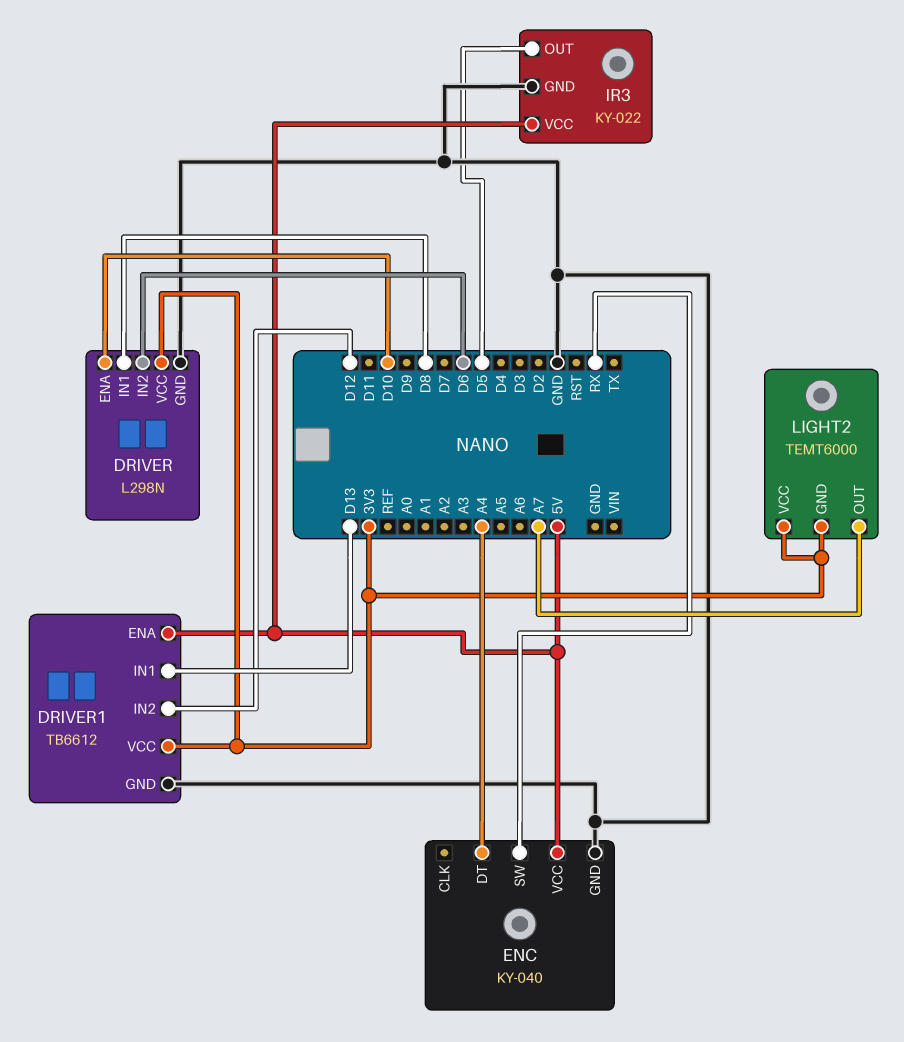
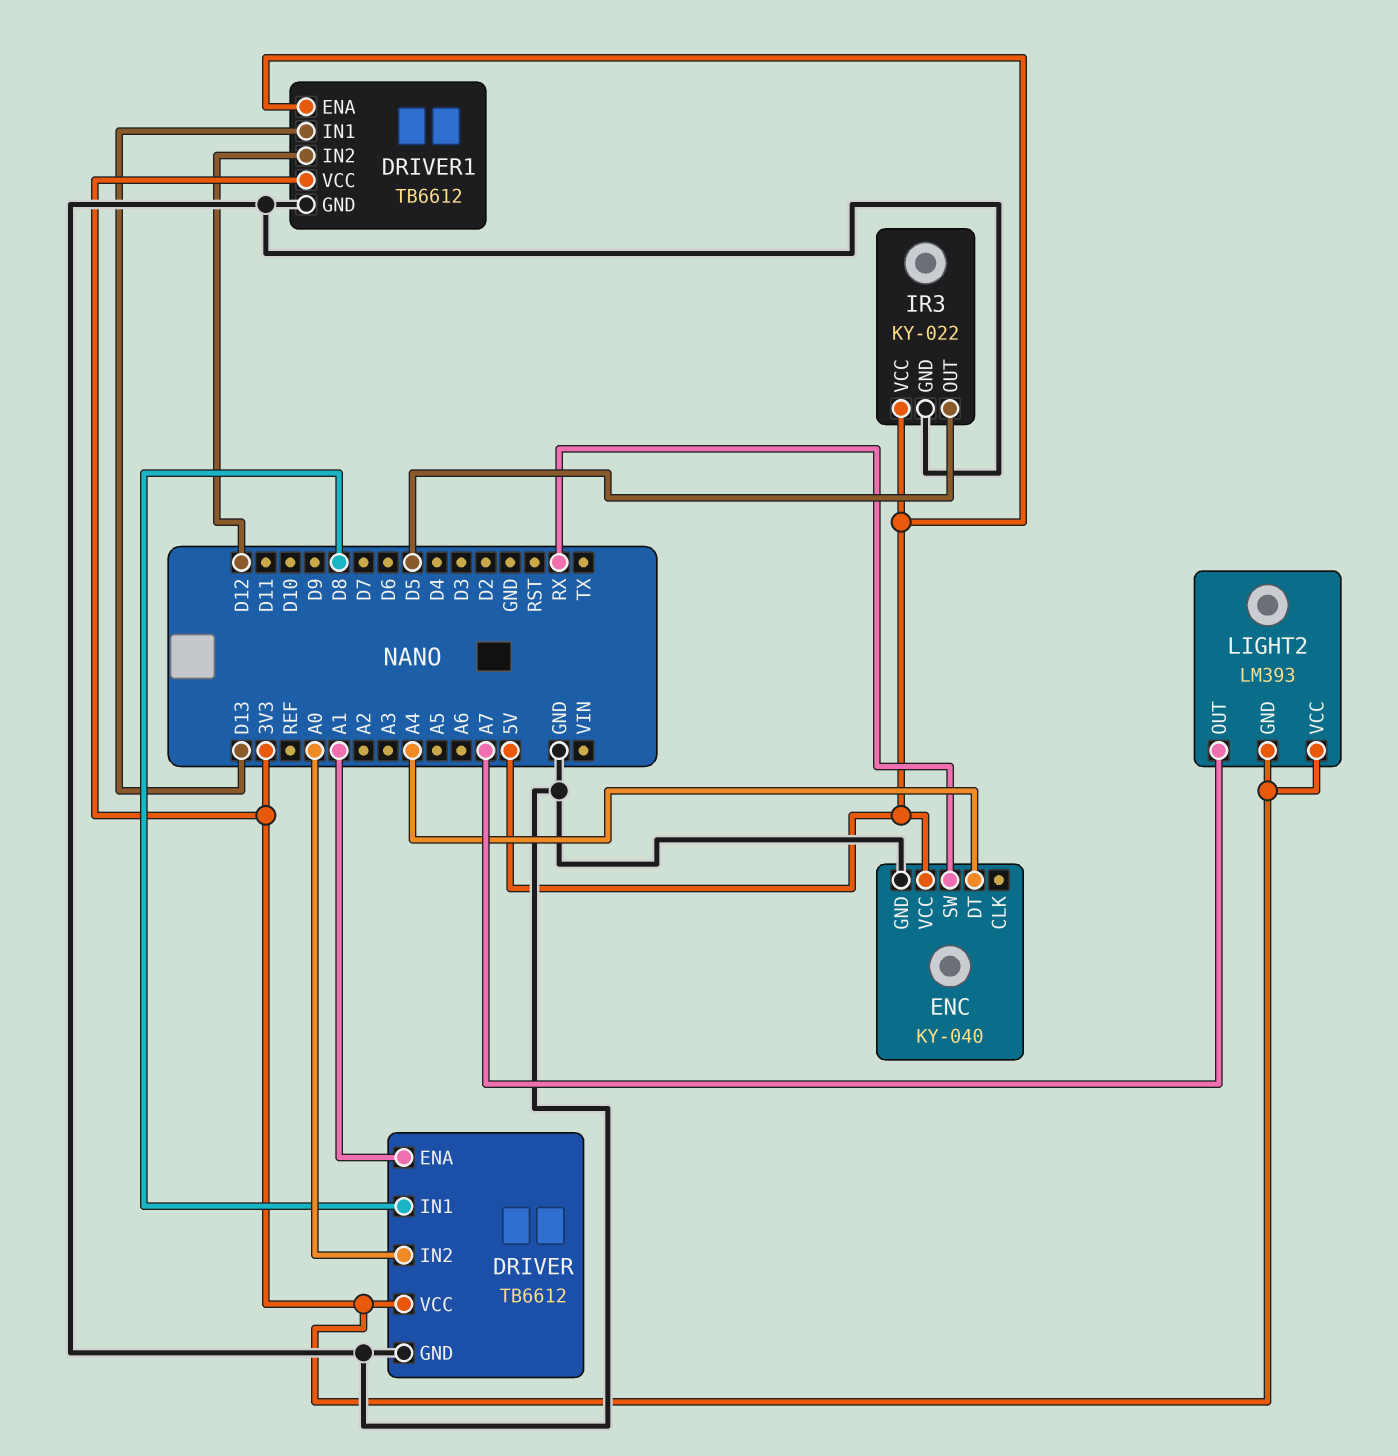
DRIVER: L298N -> TB6612
DRIVER pin ENA: D10 -> A1
DRIVER pin IN2: D6 -> A0
LIGHT2: TEMT6000 -> LM393

